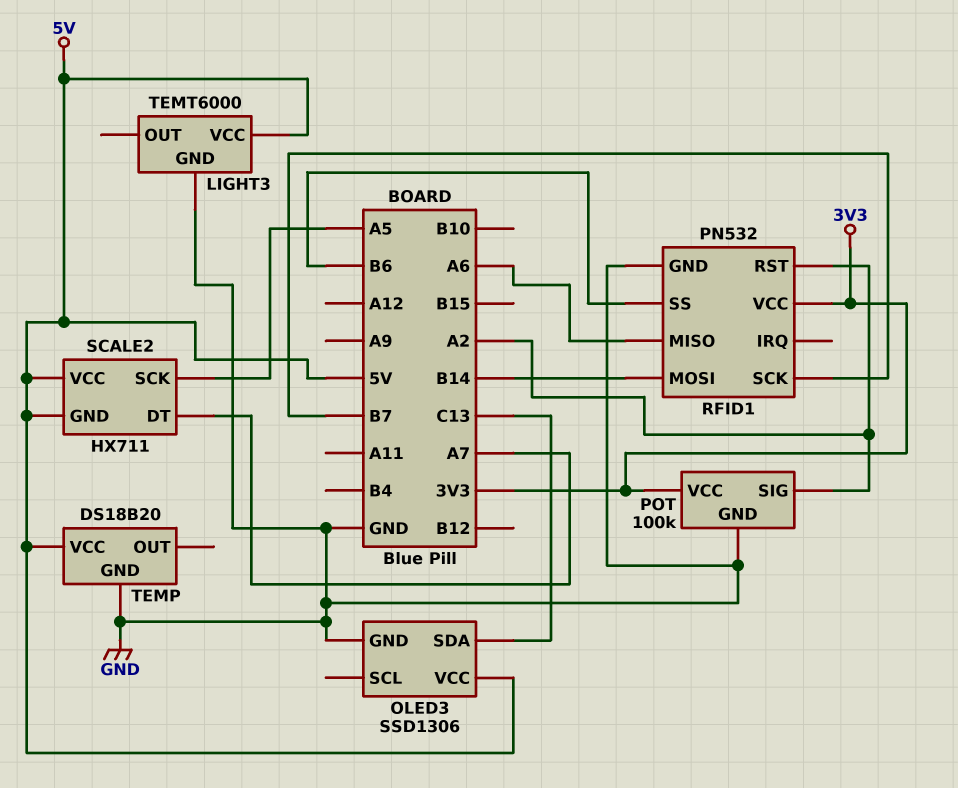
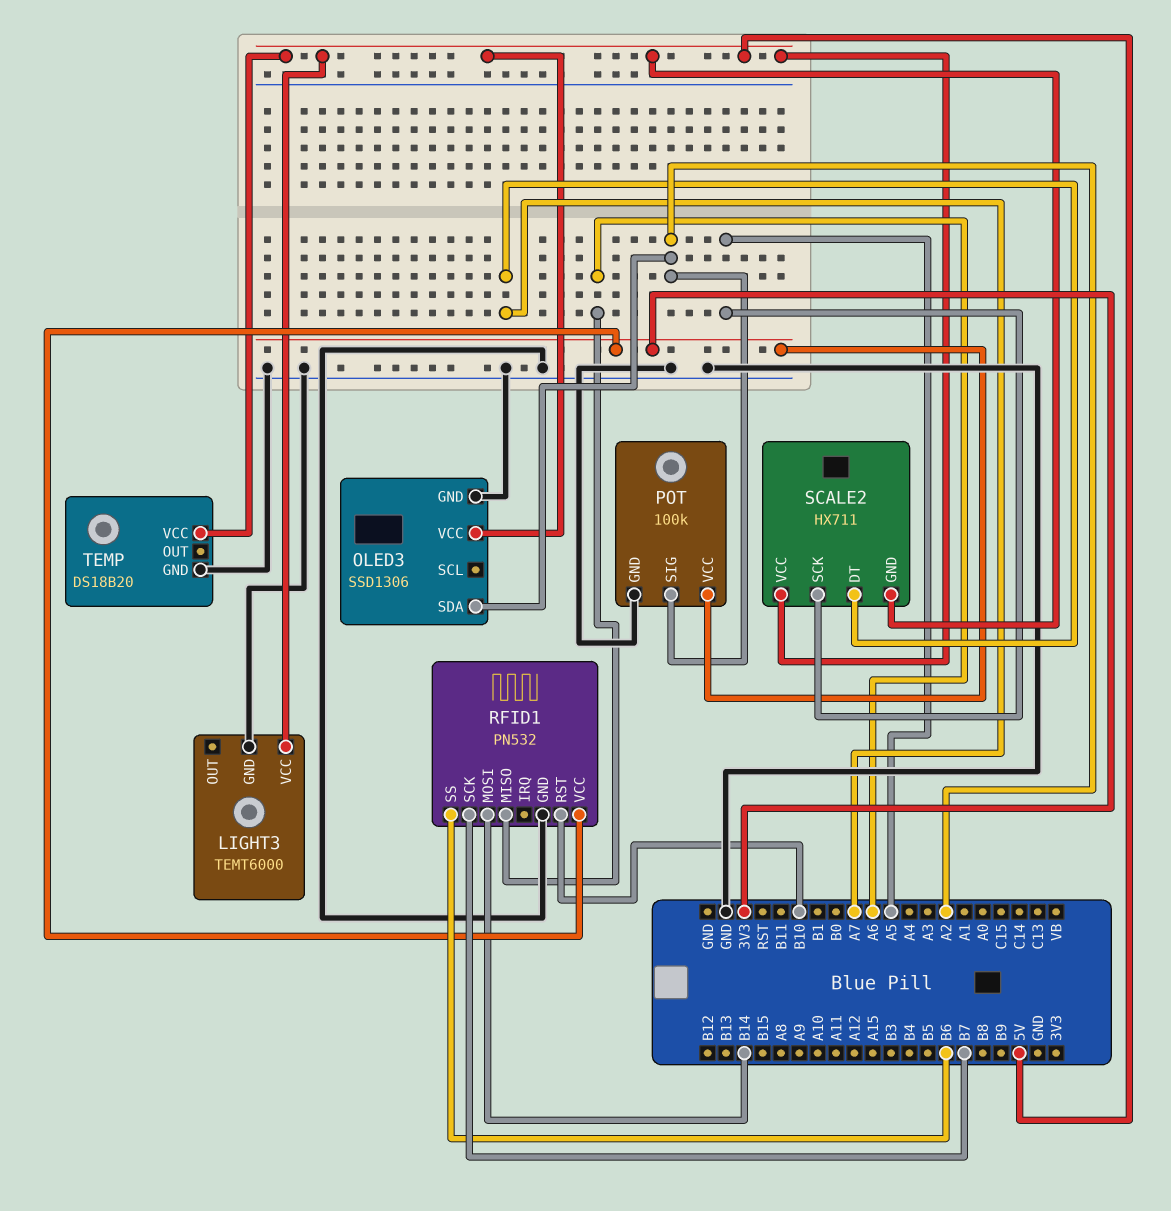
OLED3 pin SDA: C13 -> A2
RFID1 pin RST: A2 -> B10

